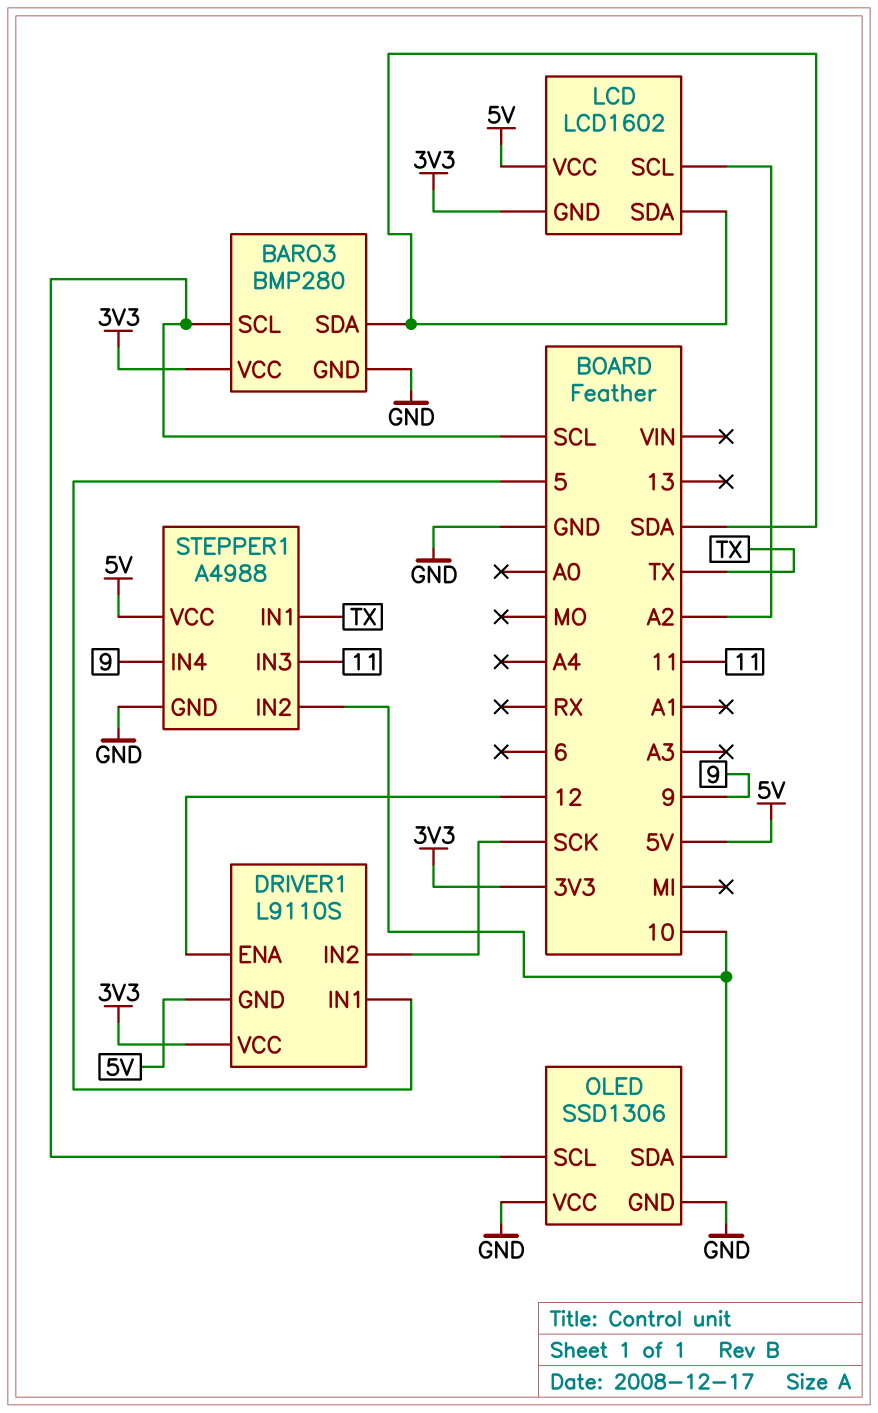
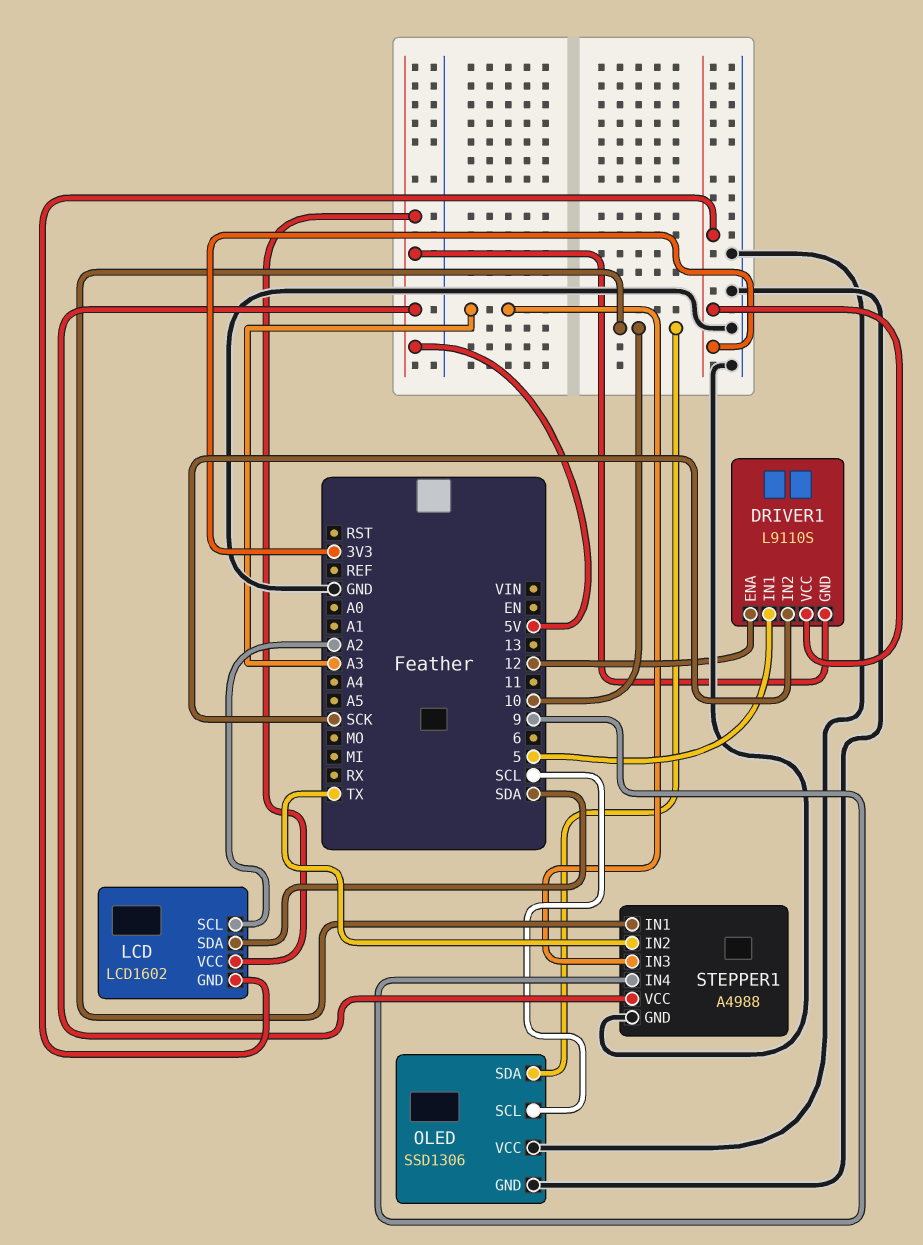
BARO3: BMP280 -> none
BARO3 pin GND: GND -> none
BARO3 pin SCL: SCL -> none
BARO3 pin SDA: SDA -> none
BARO3 pin VCC: 3V3 -> none
STEPPER1 pin IN1: TX -> 10
STEPPER1 pin IN2: 10 -> TX
STEPPER1 pin IN3: 11 -> A3

